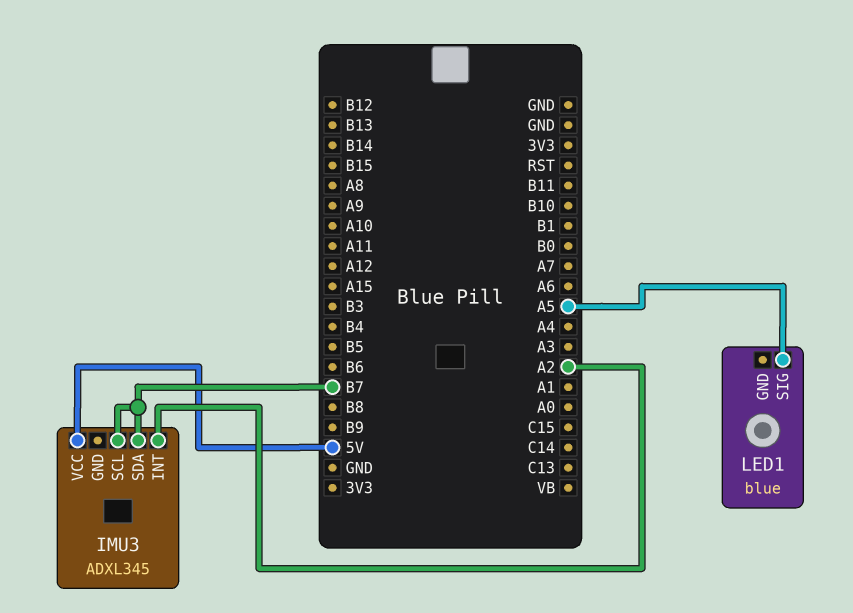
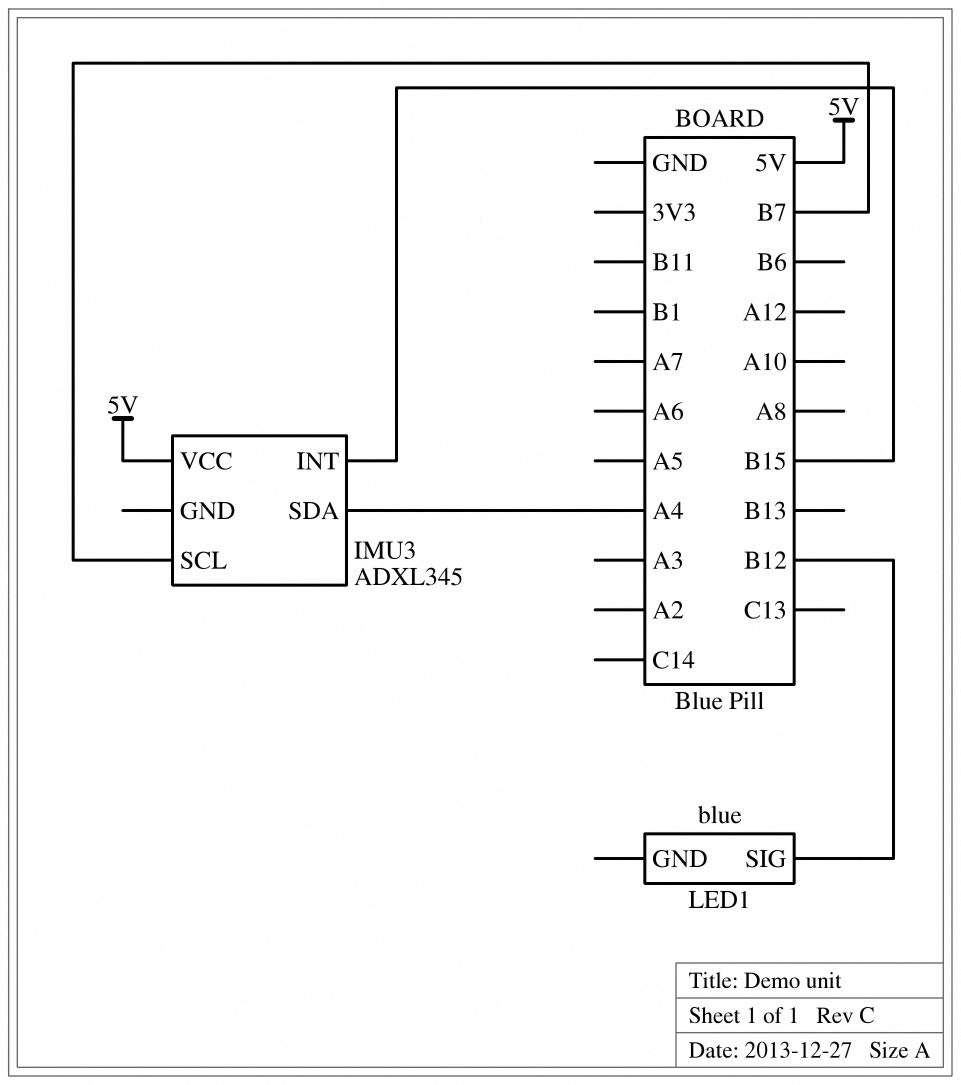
IMU3 pin INT: A2 -> B15
IMU3 pin SDA: B7 -> A4
LED1 pin SIG: A5 -> B12

